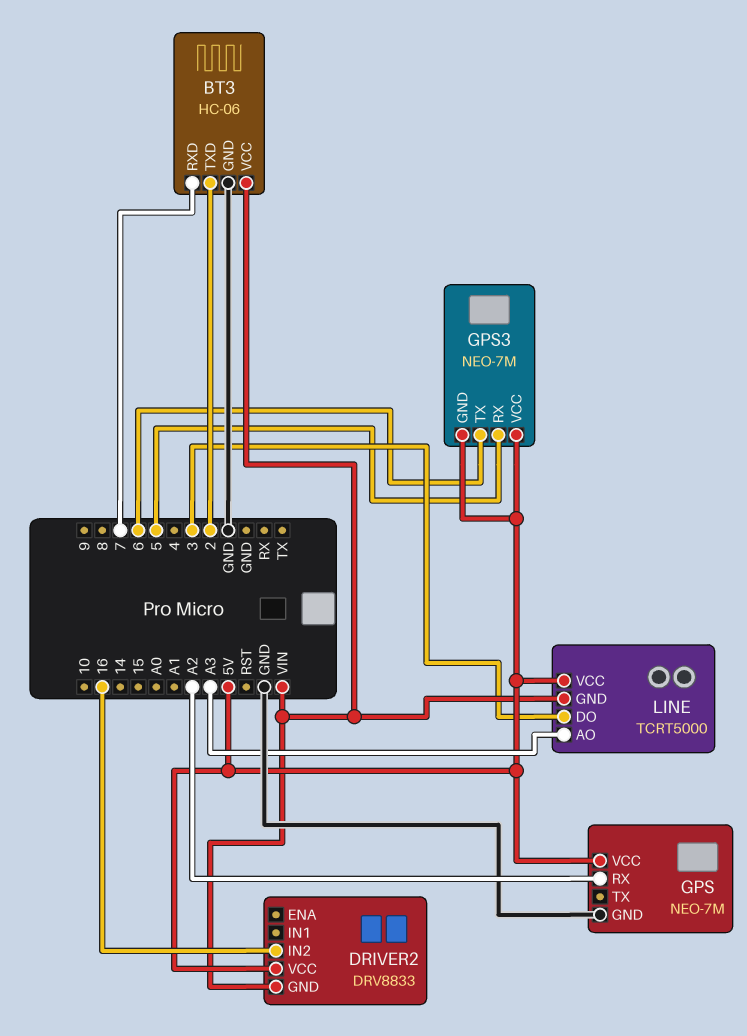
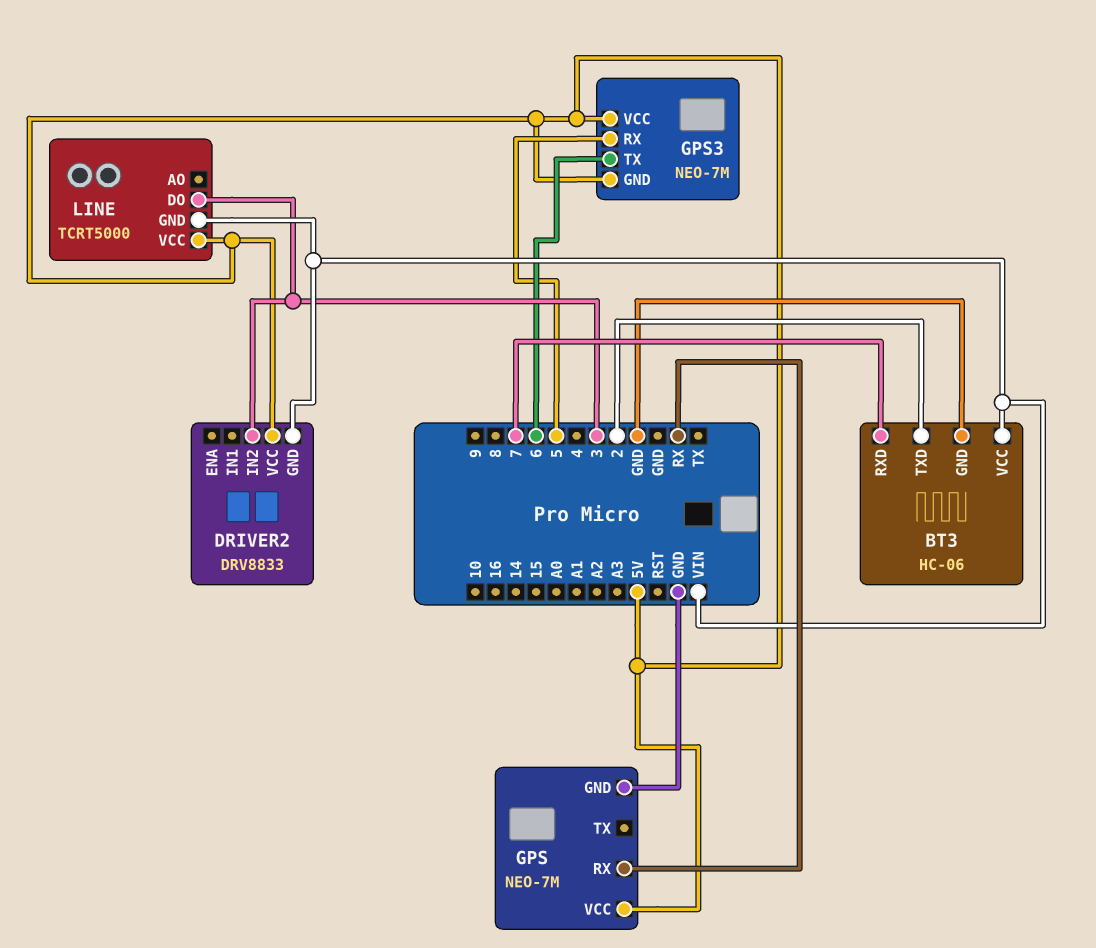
DRIVER2 pin IN2: 16 -> 3
GPS pin RX: A2 -> RX
LINE pin AO: A3 -> none

